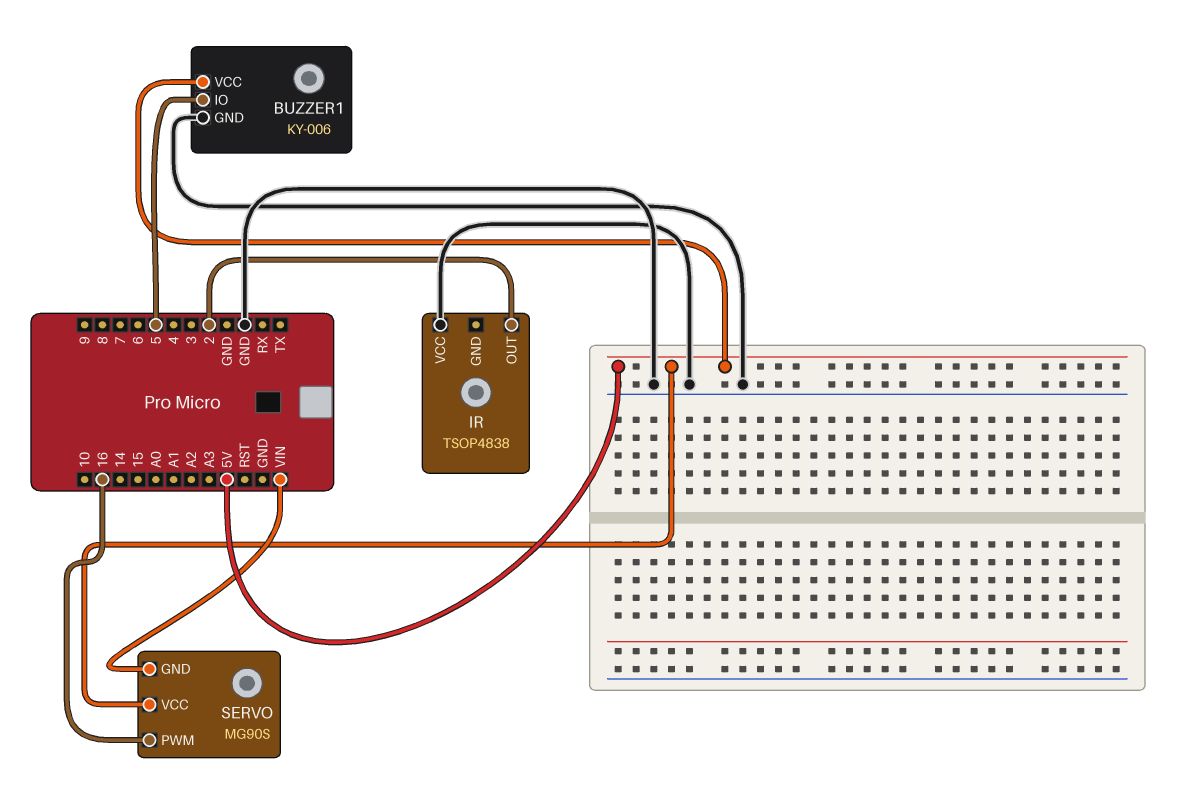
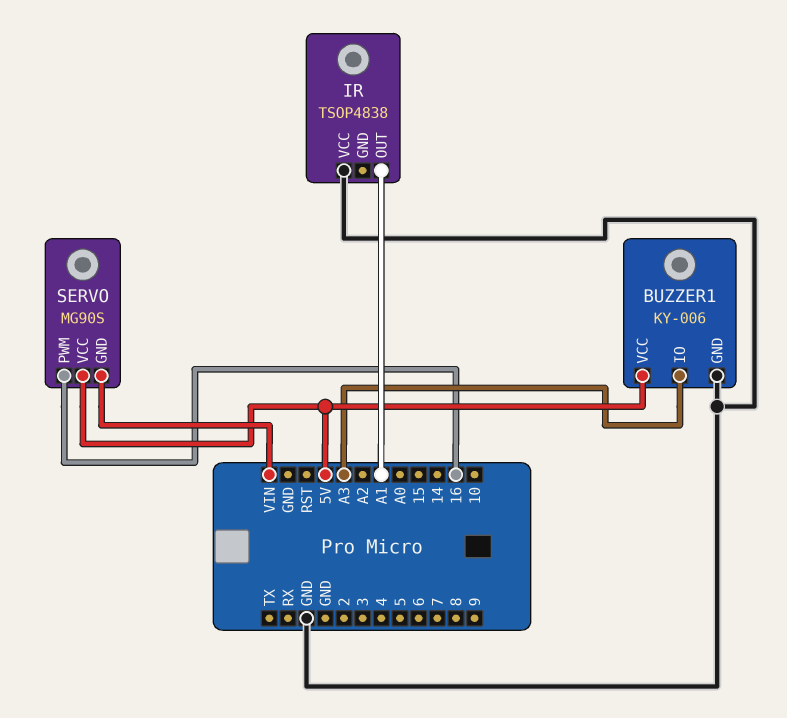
BUZZER1 pin IO: 5 -> A3
IR pin OUT: 2 -> A1

